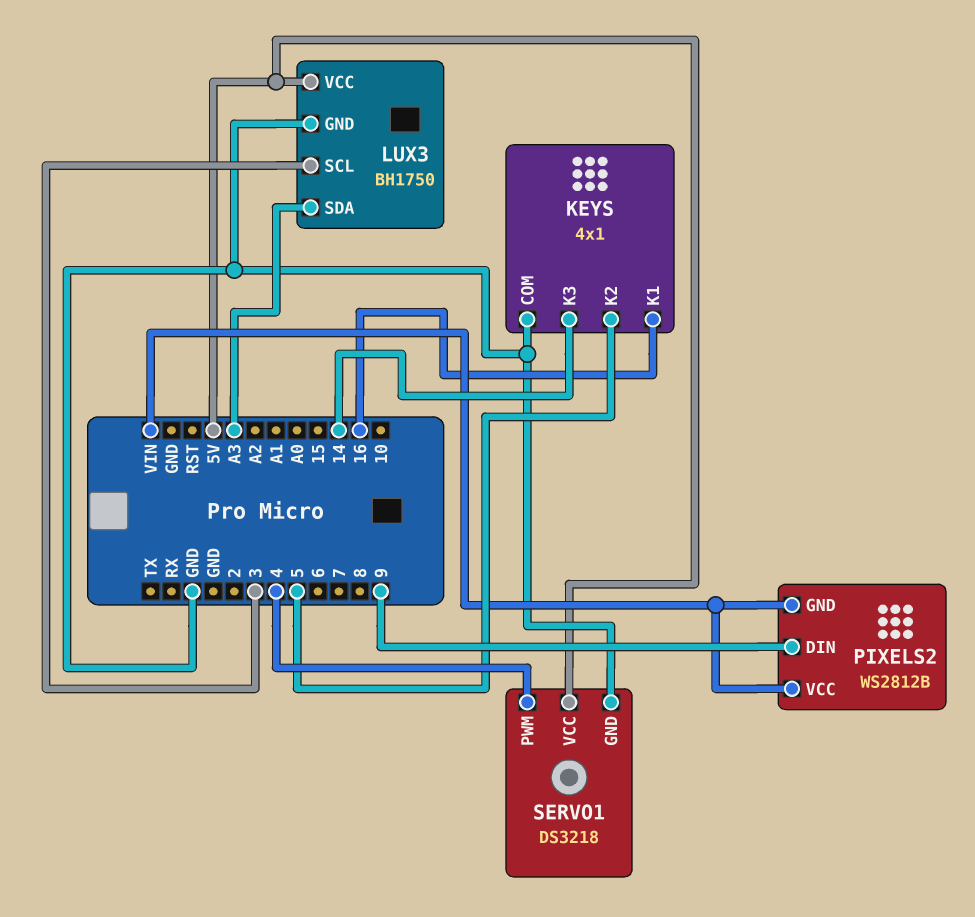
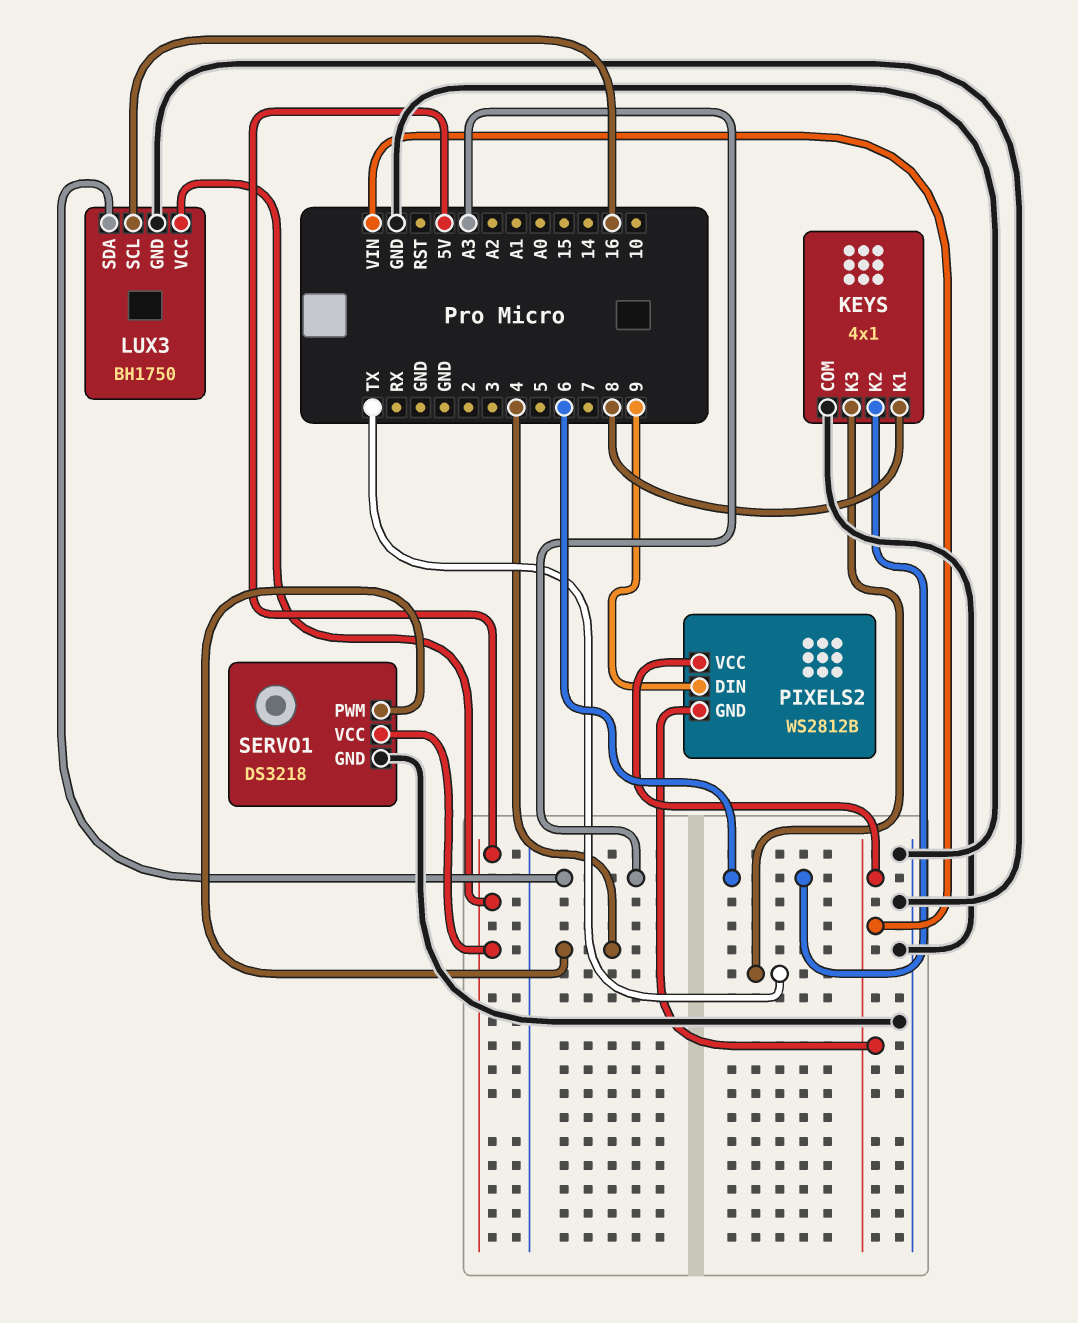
KEYS pin K1: 16 -> 8
KEYS pin K2: 5 -> 6
KEYS pin K3: 14 -> TX
LUX3 pin SCL: 3 -> 16

